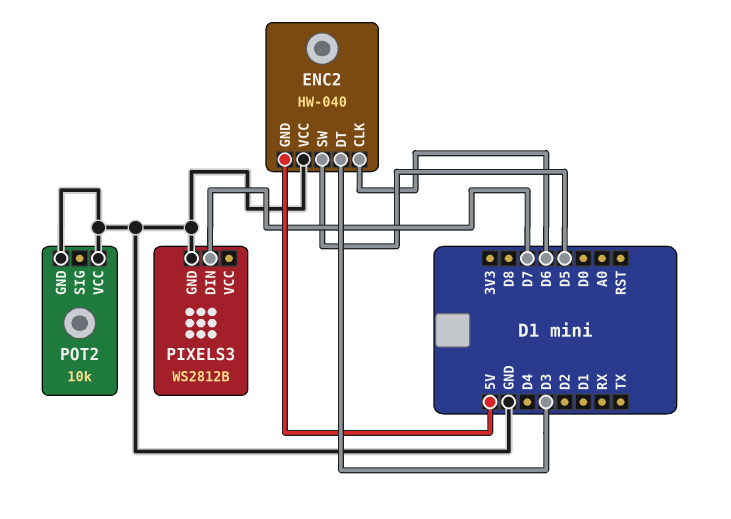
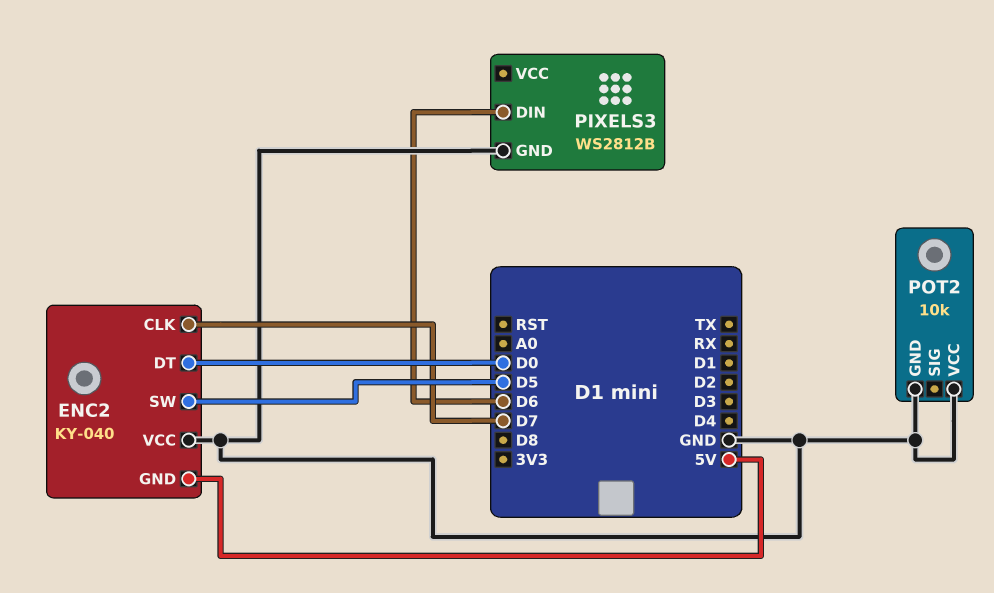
ENC2: HW-040 -> KY-040
ENC2 pin CLK: D6 -> D7
ENC2 pin DT: D3 -> D0
PIXELS3 pin DIN: D7 -> D6

